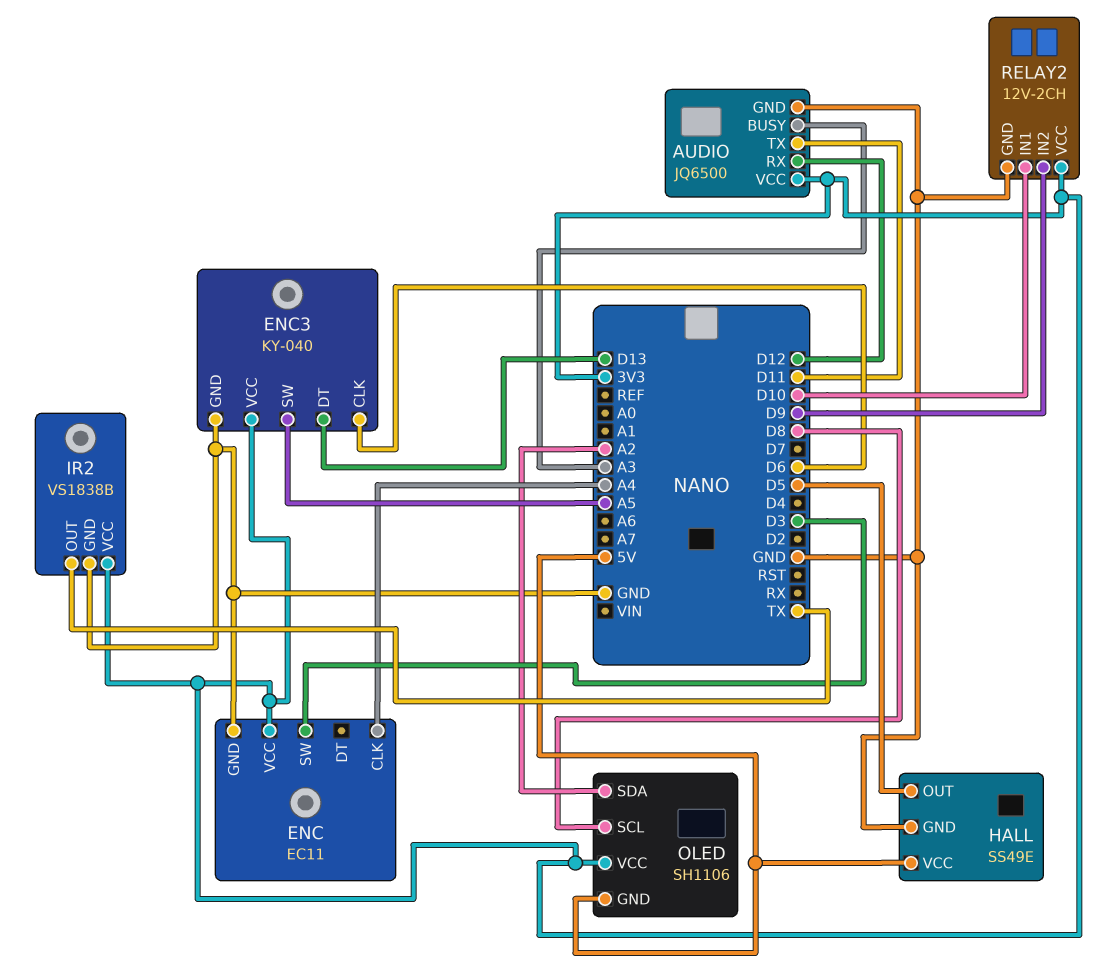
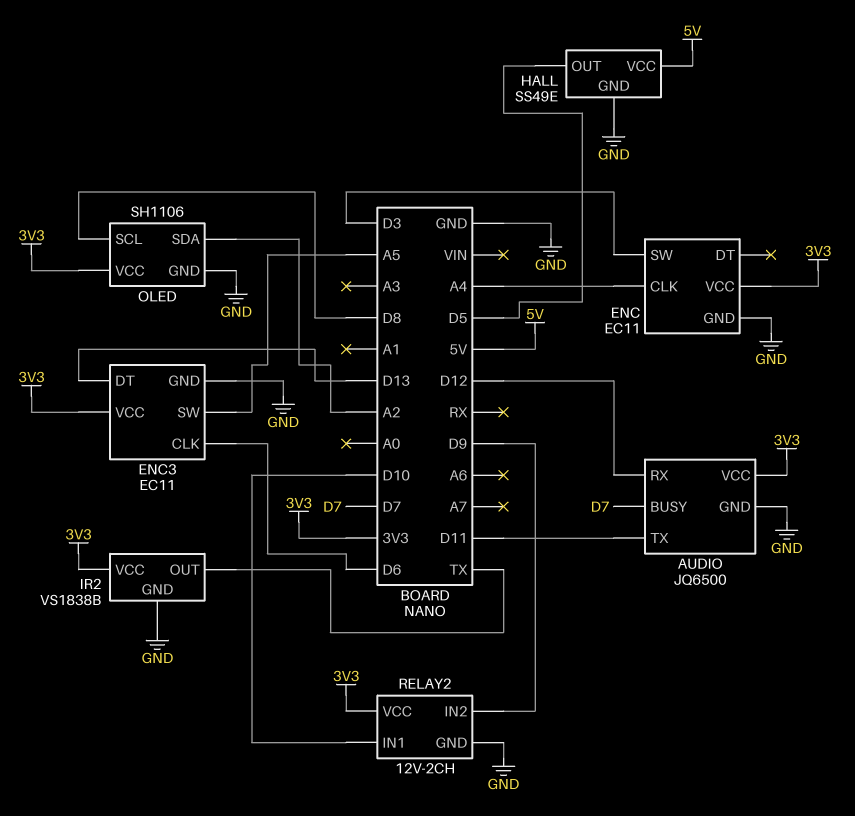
AUDIO pin BUSY: A3 -> D7
ENC3: KY-040 -> EC11
OLED pin GND: 5V -> GND

